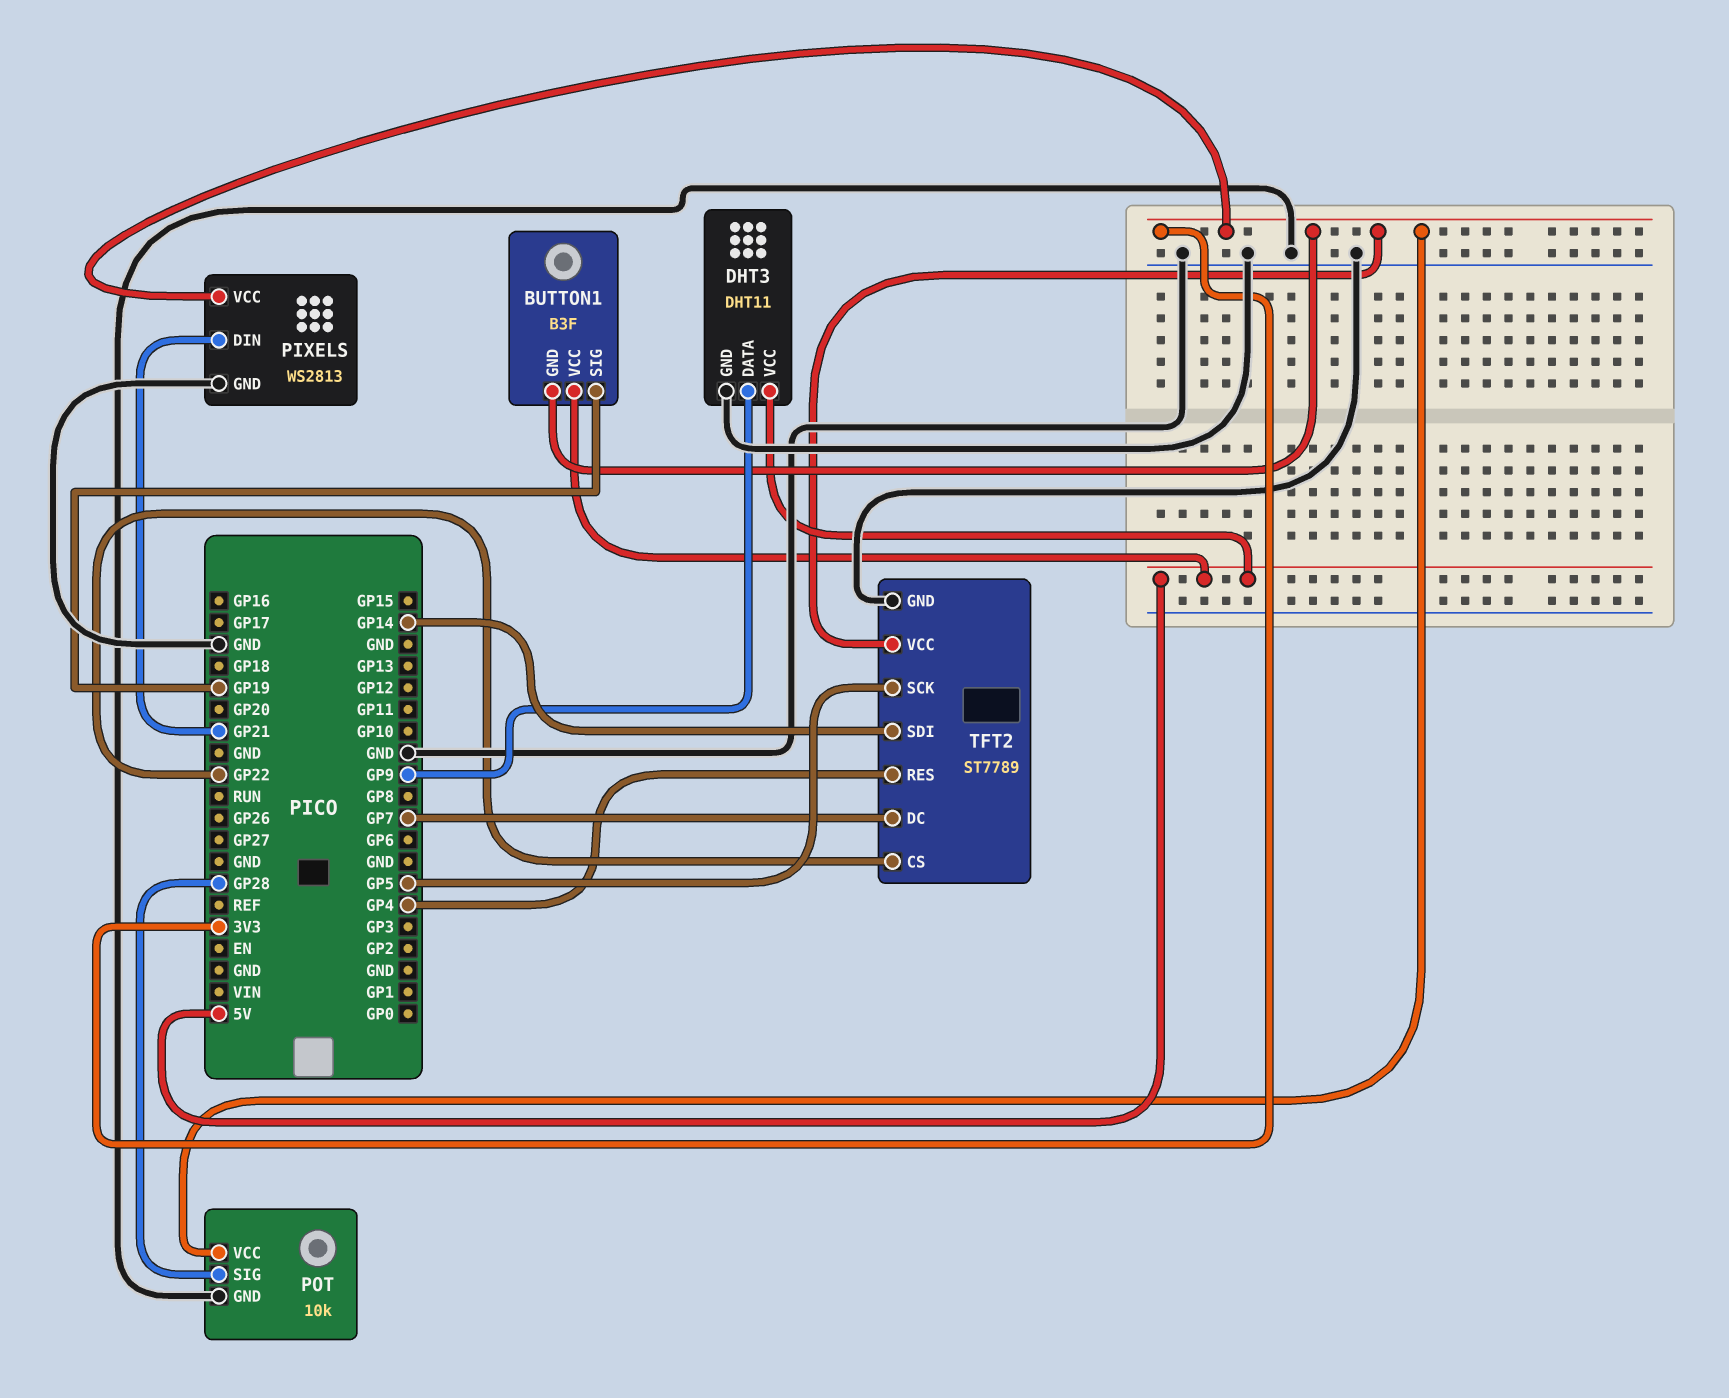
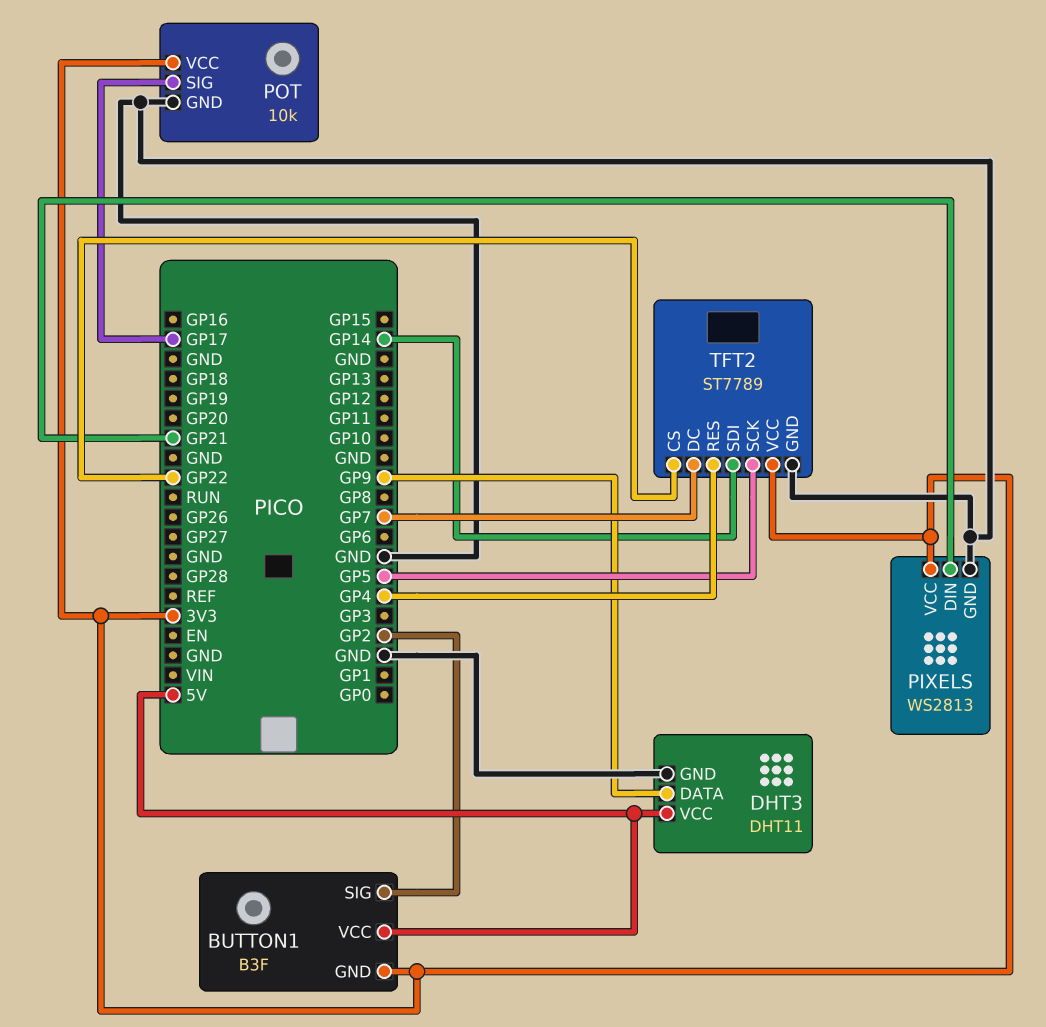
BUTTON1 pin SIG: GP19 -> GP2
POT pin SIG: GP28 -> GP17

